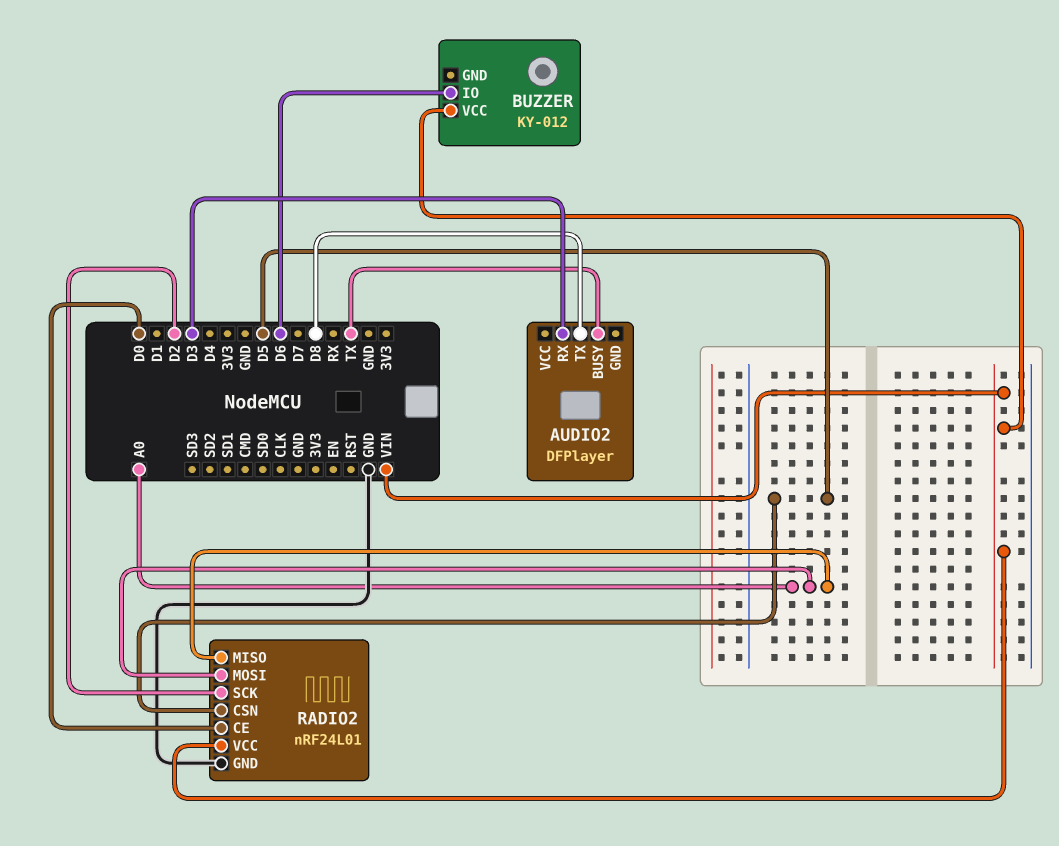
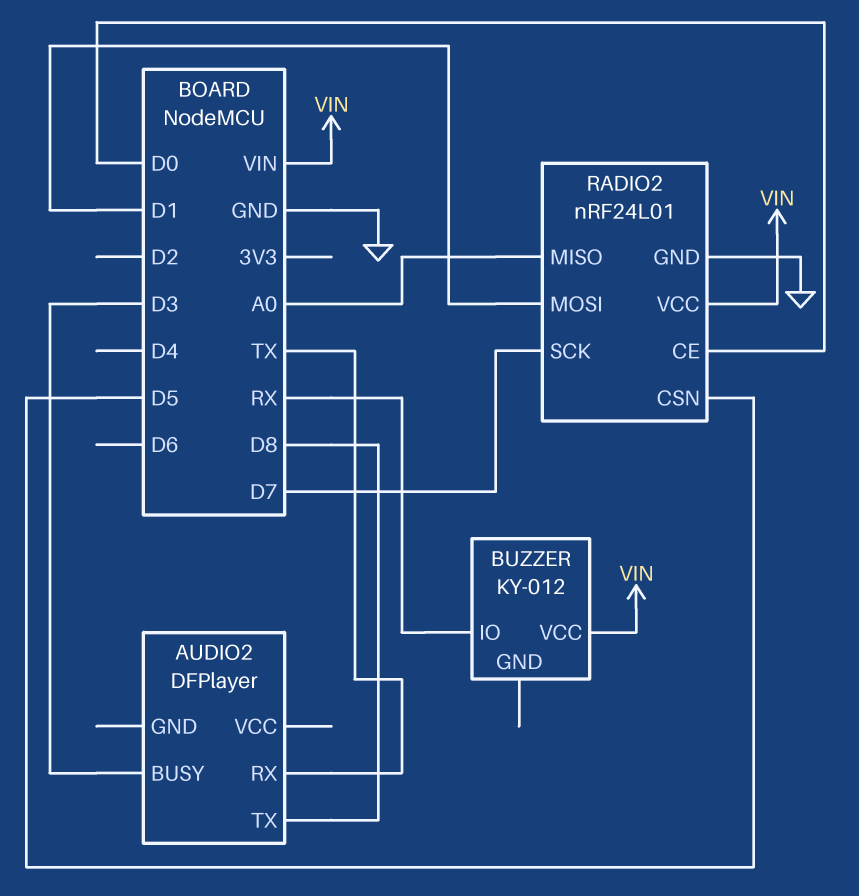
AUDIO2 pin BUSY: TX -> D3
AUDIO2 pin RX: D3 -> TX
BUZZER pin IO: D6 -> RX
RADIO2 pin MOSI: A0 -> D1
RADIO2 pin SCK: D2 -> D7

